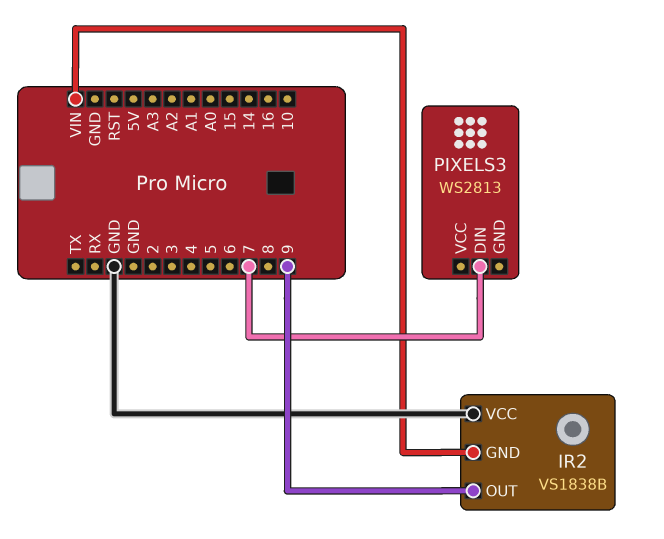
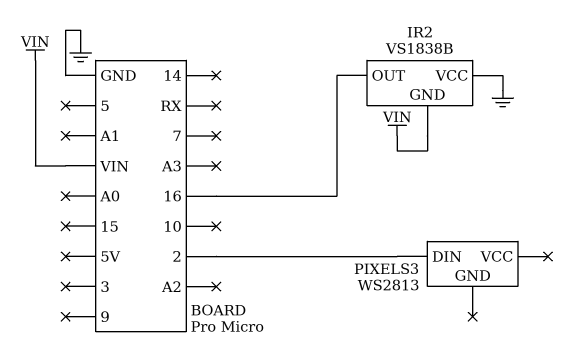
IR2 pin OUT: 9 -> 16
PIXELS3 pin DIN: 7 -> 2

